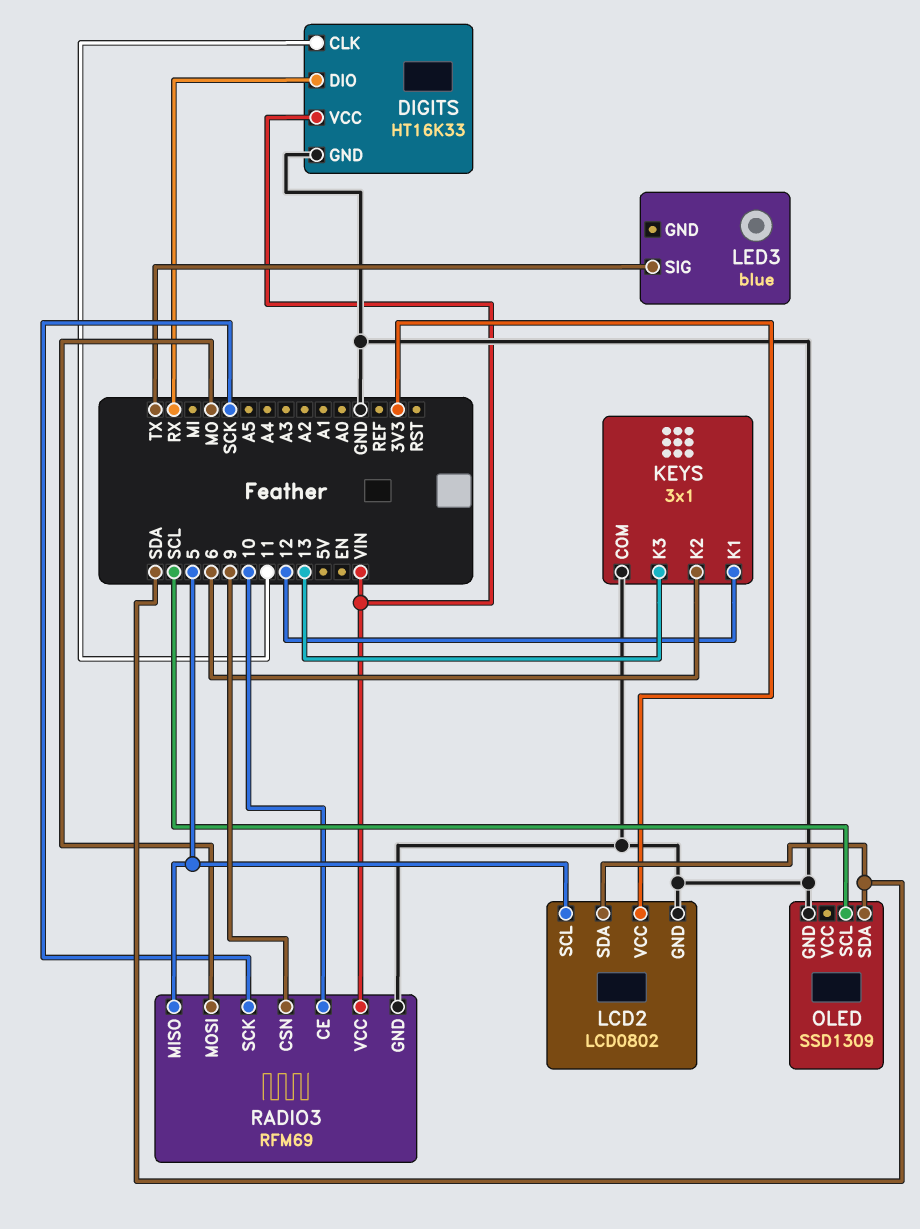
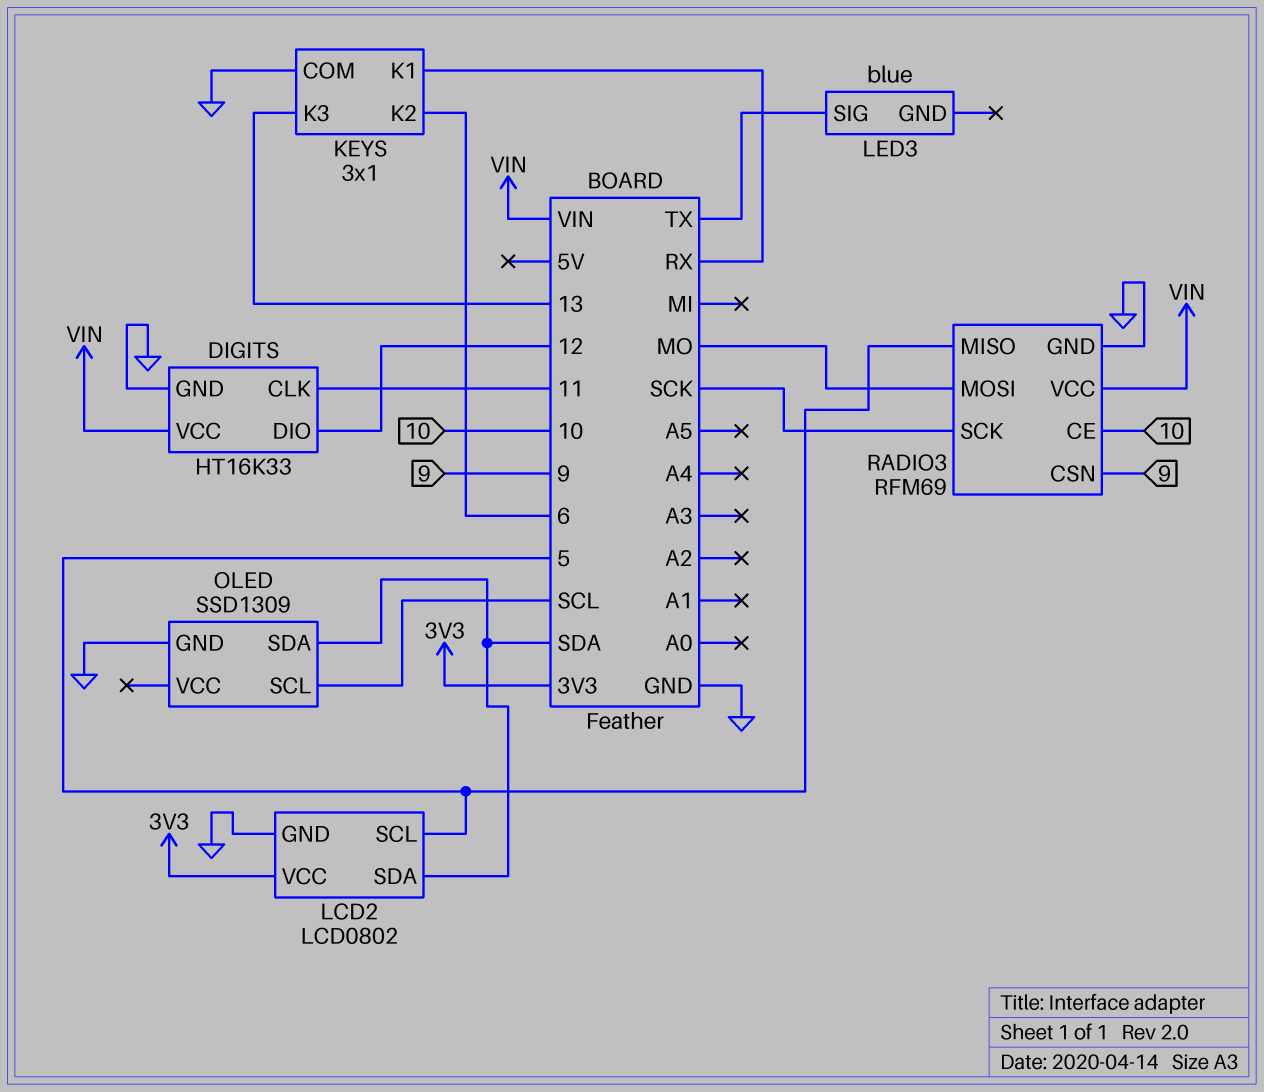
DIGITS pin DIO: RX -> 12
KEYS pin K1: 12 -> RX

